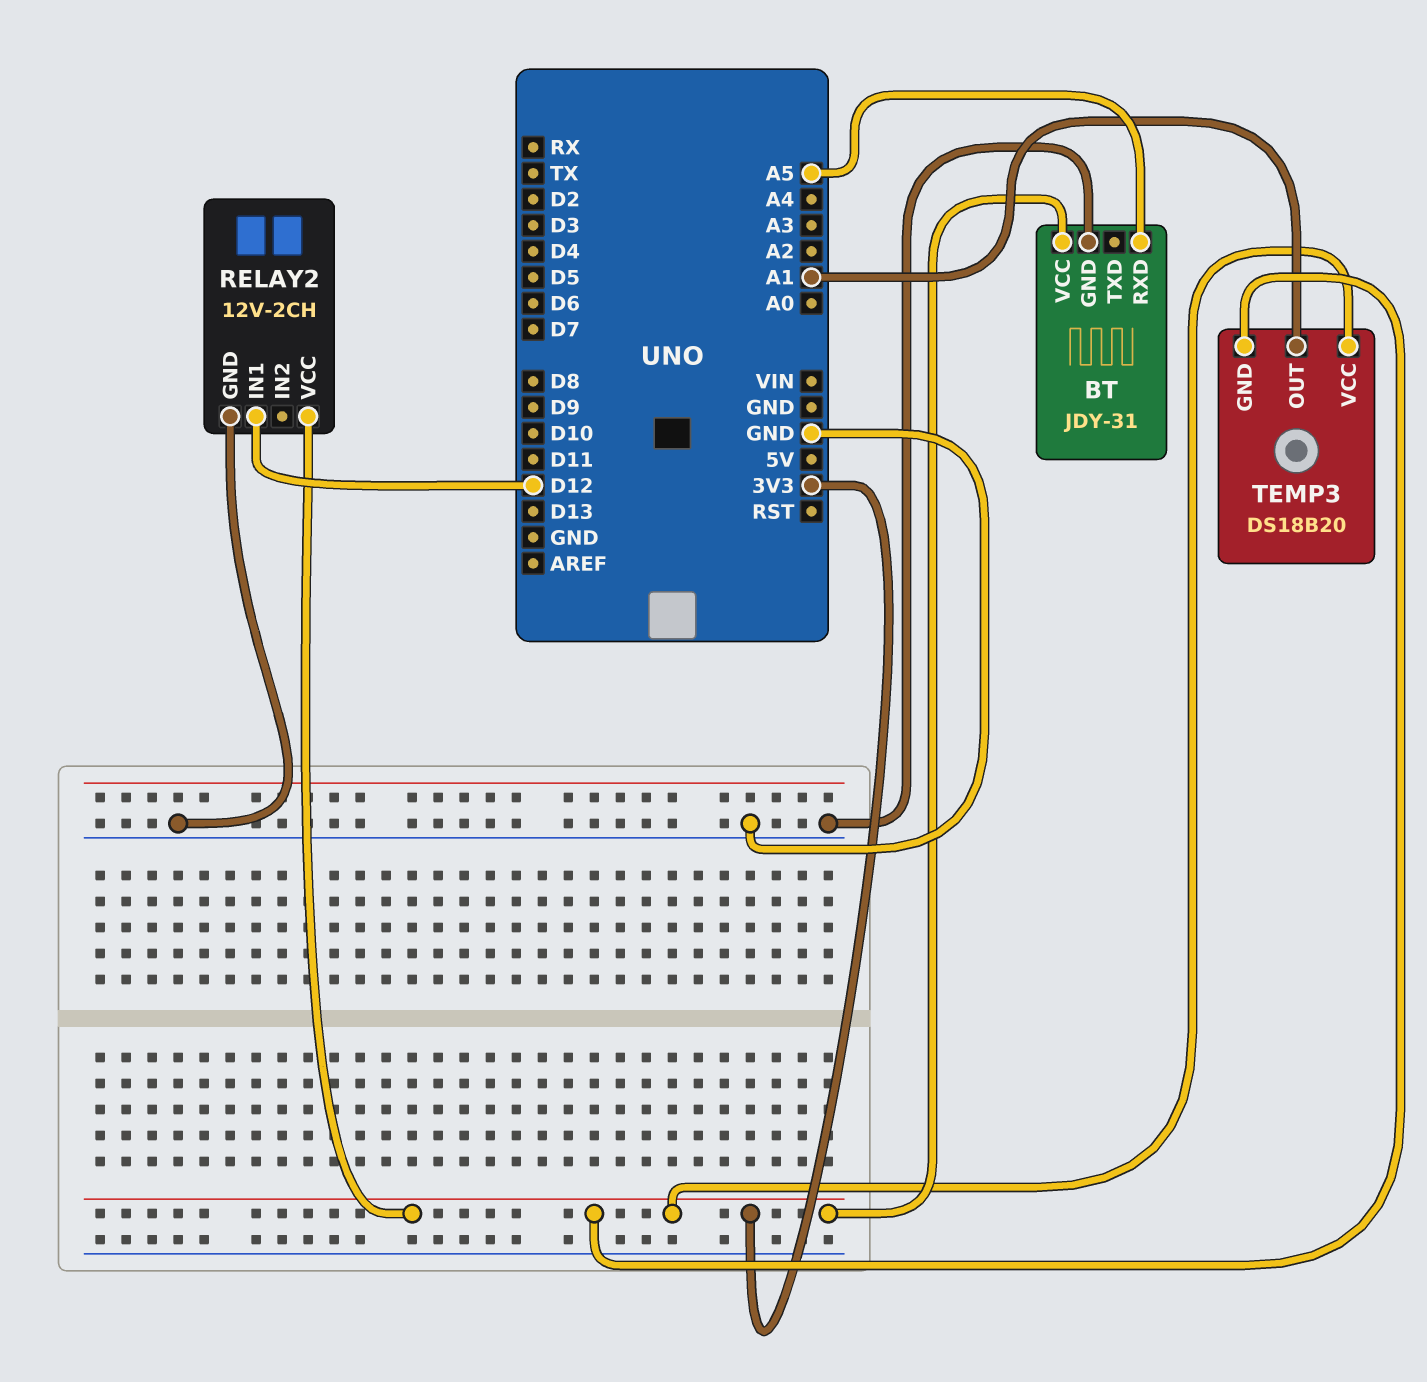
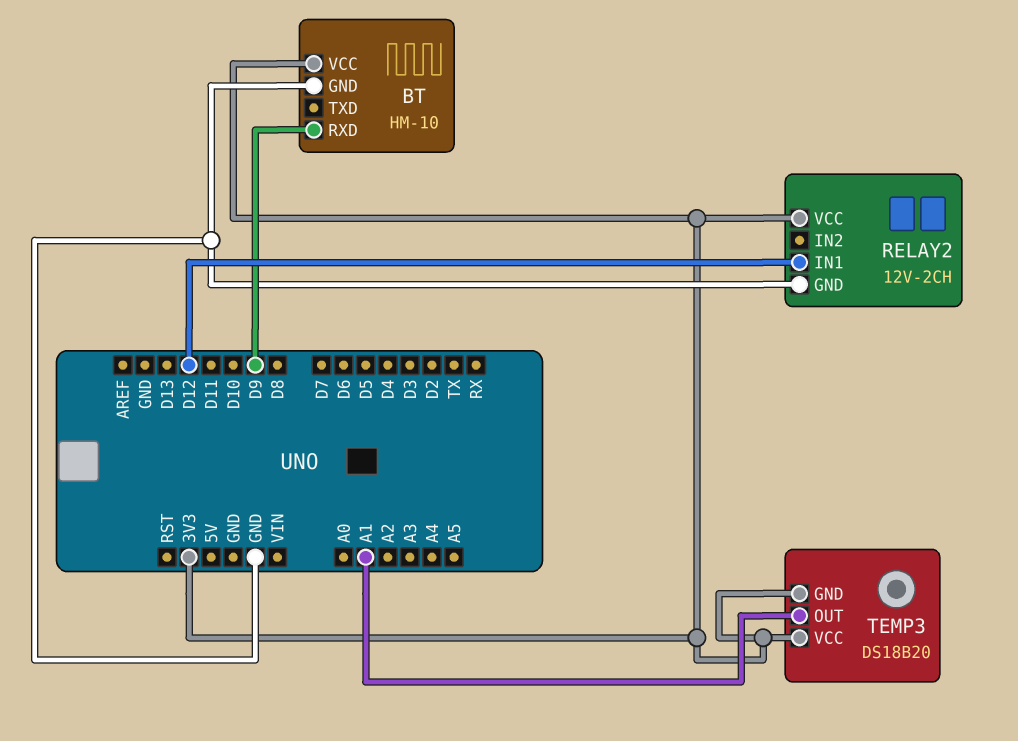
BT: JDY-31 -> HM-10
BT pin RXD: A5 -> D9

